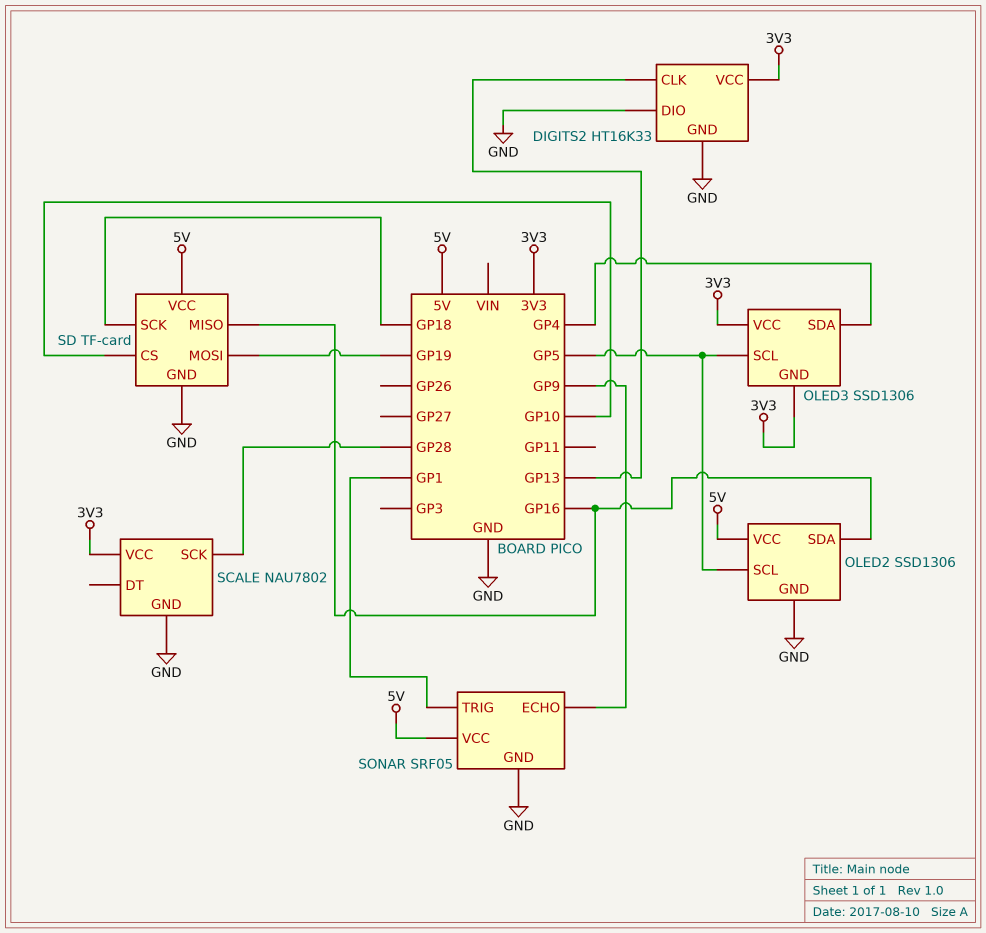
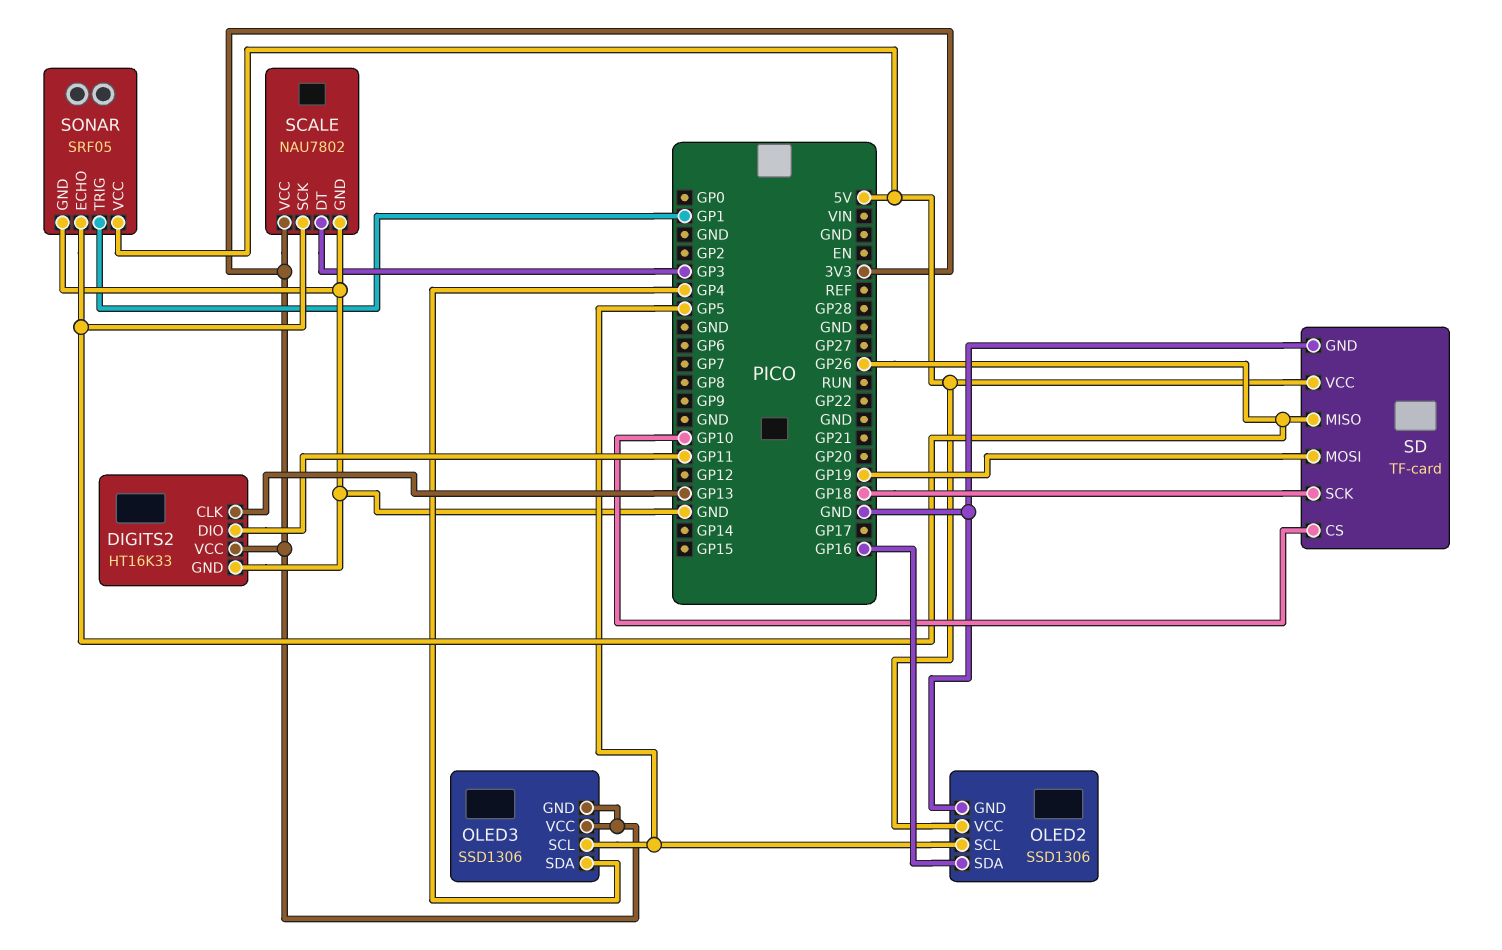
DIGITS2 pin DIO: GND -> GP11
SCALE pin DT: none -> GP3
SCALE pin SCK: GP28 -> GP26
SD pin MISO: GP16 -> GP26
SONAR pin ECHO: GP9 -> GP26

